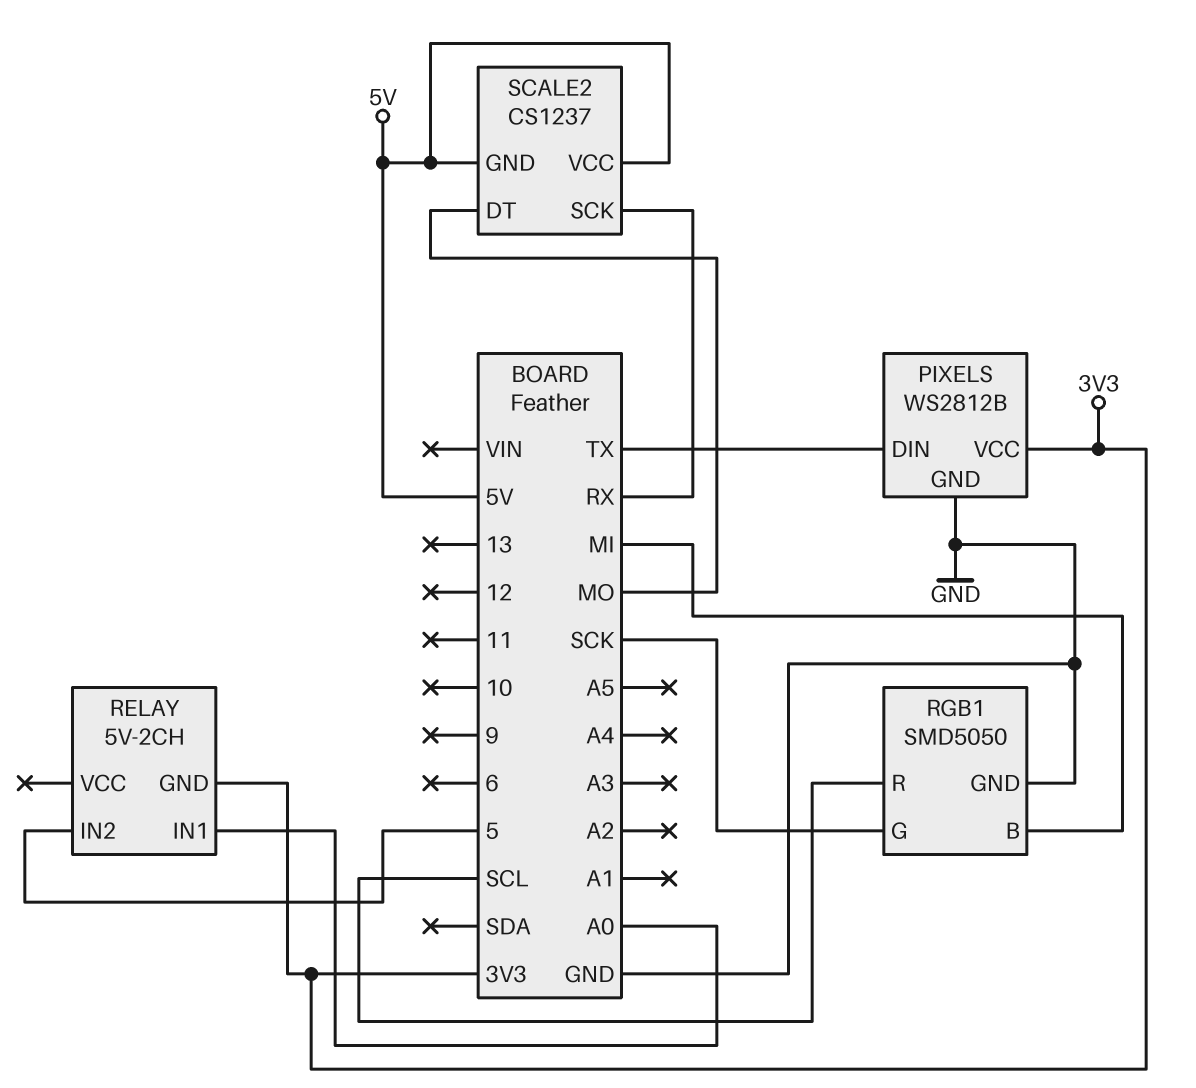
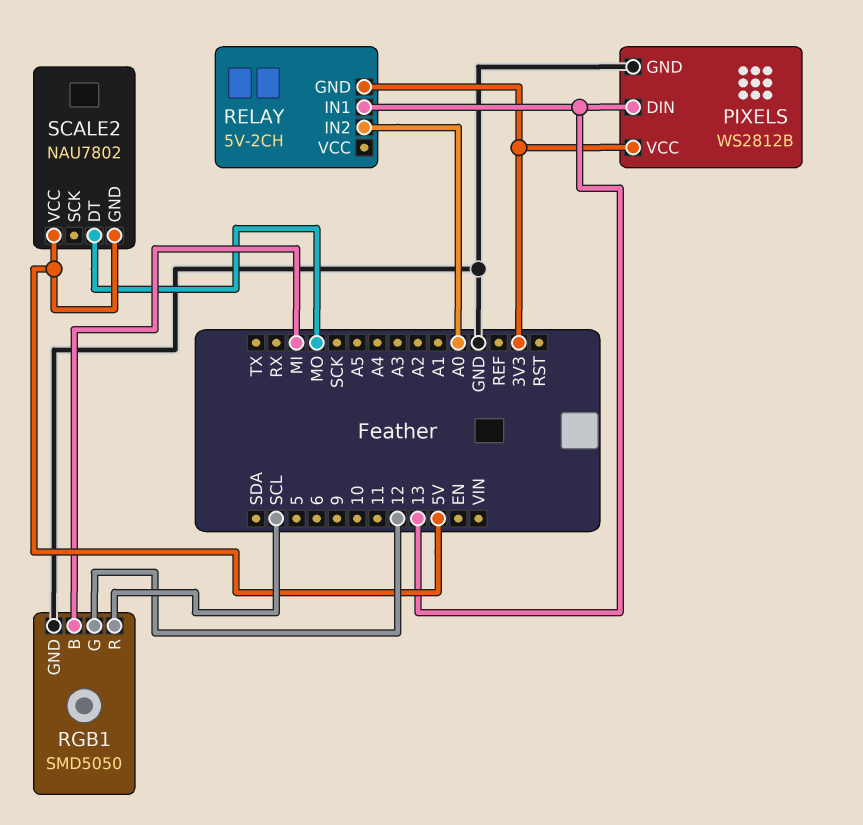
PIXELS pin DIN: TX -> 13
RELAY pin IN1: A0 -> 13
RELAY pin IN2: 5 -> A0
RGB1 pin G: SCK -> 12
SCALE2: CS1237 -> NAU7802
SCALE2 pin SCK: RX -> none

